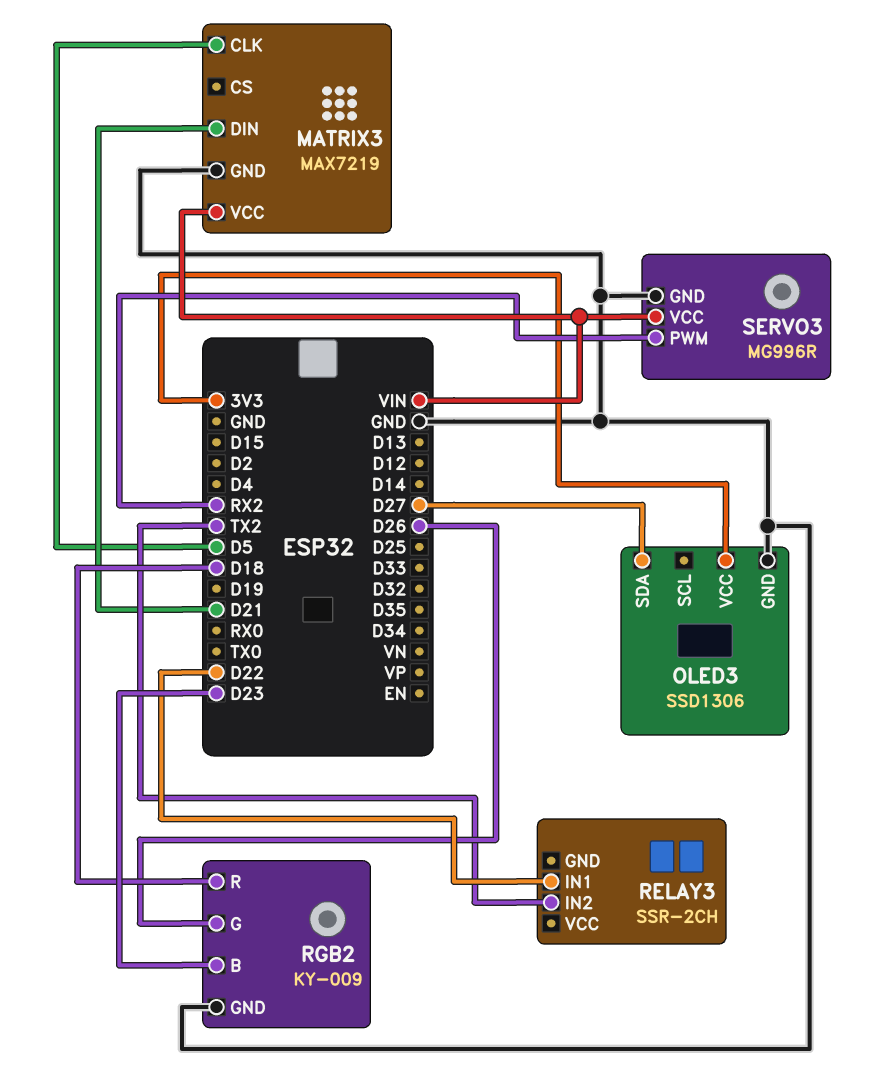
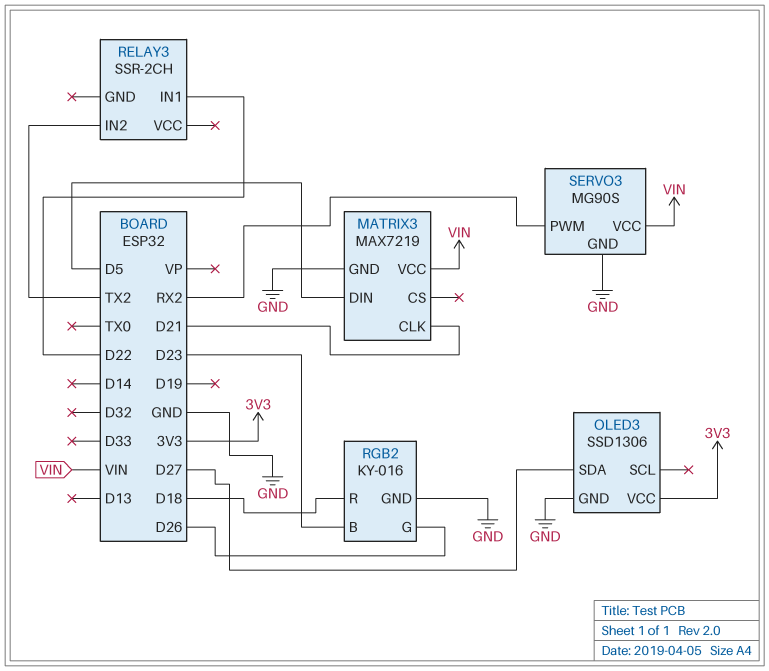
MATRIX3 pin CLK: D5 -> D21
MATRIX3 pin DIN: D21 -> D5
RGB2: KY-009 -> KY-016
SERVO3: MG996R -> MG90S

